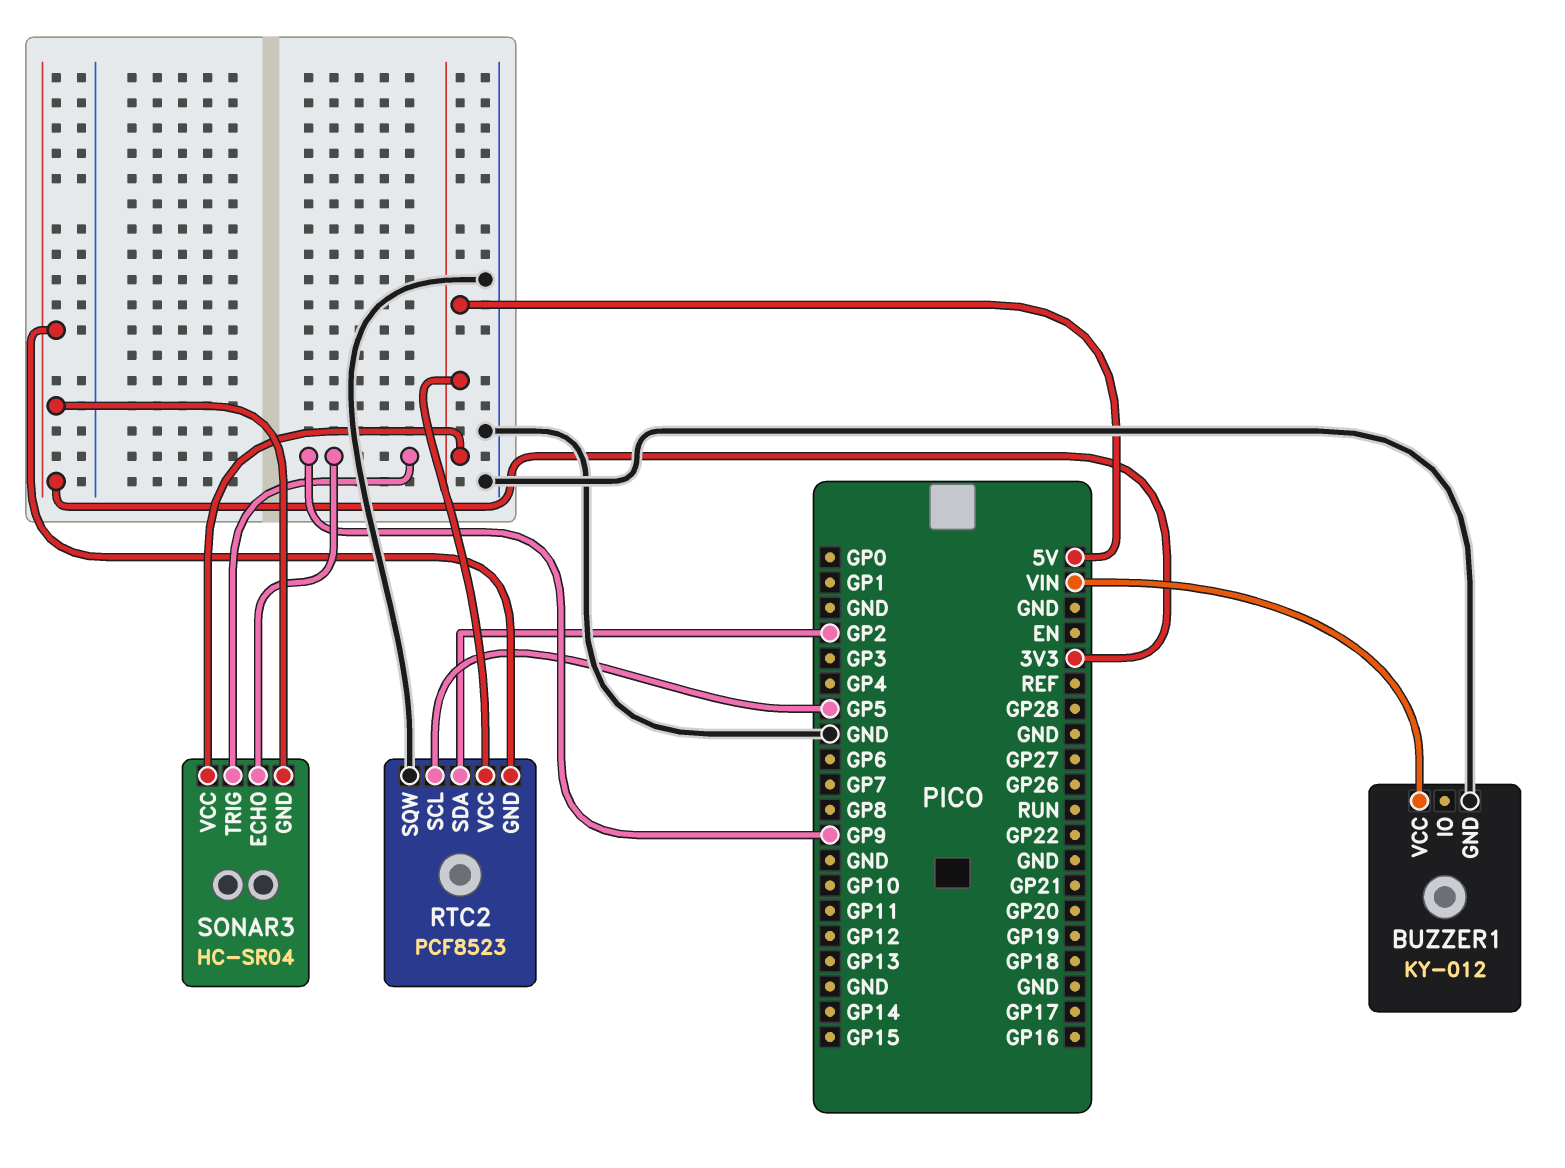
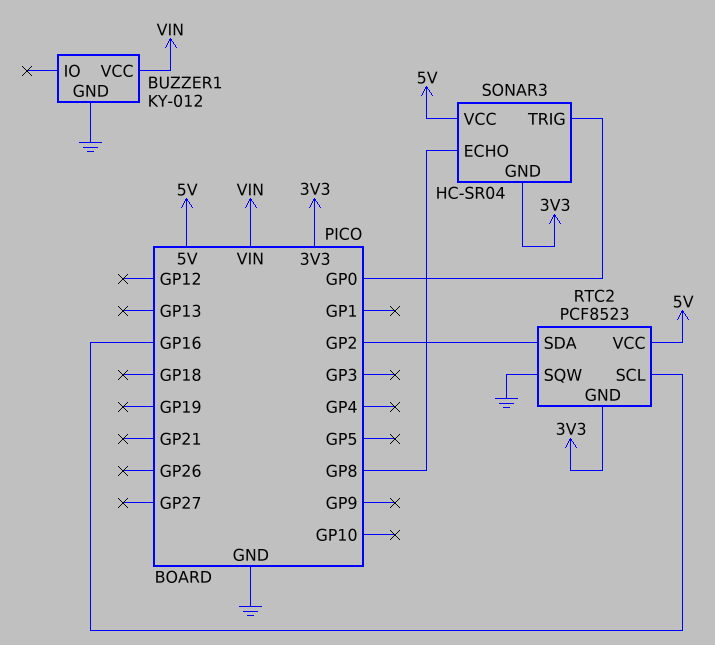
RTC2 pin SCL: GP5 -> GP16
SONAR3 pin ECHO: GP9 -> GP8
SONAR3 pin TRIG: GP9 -> GP0

